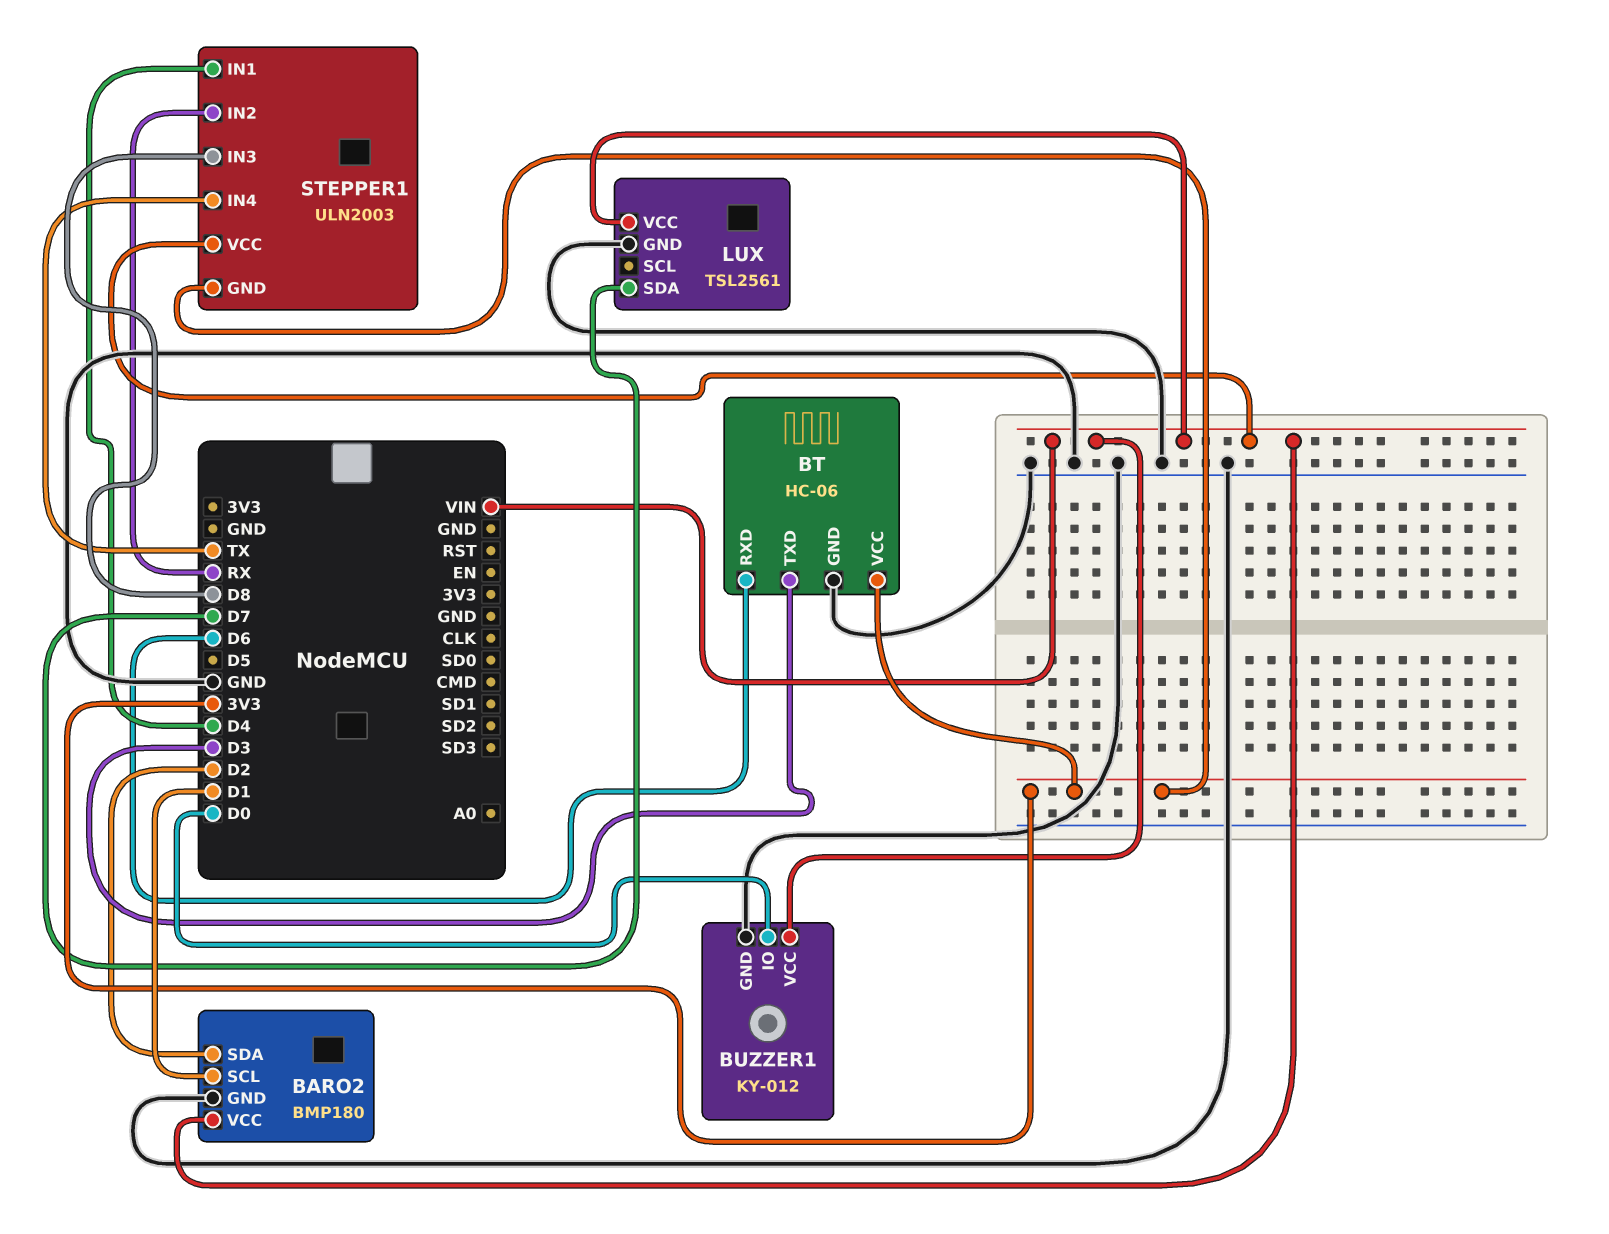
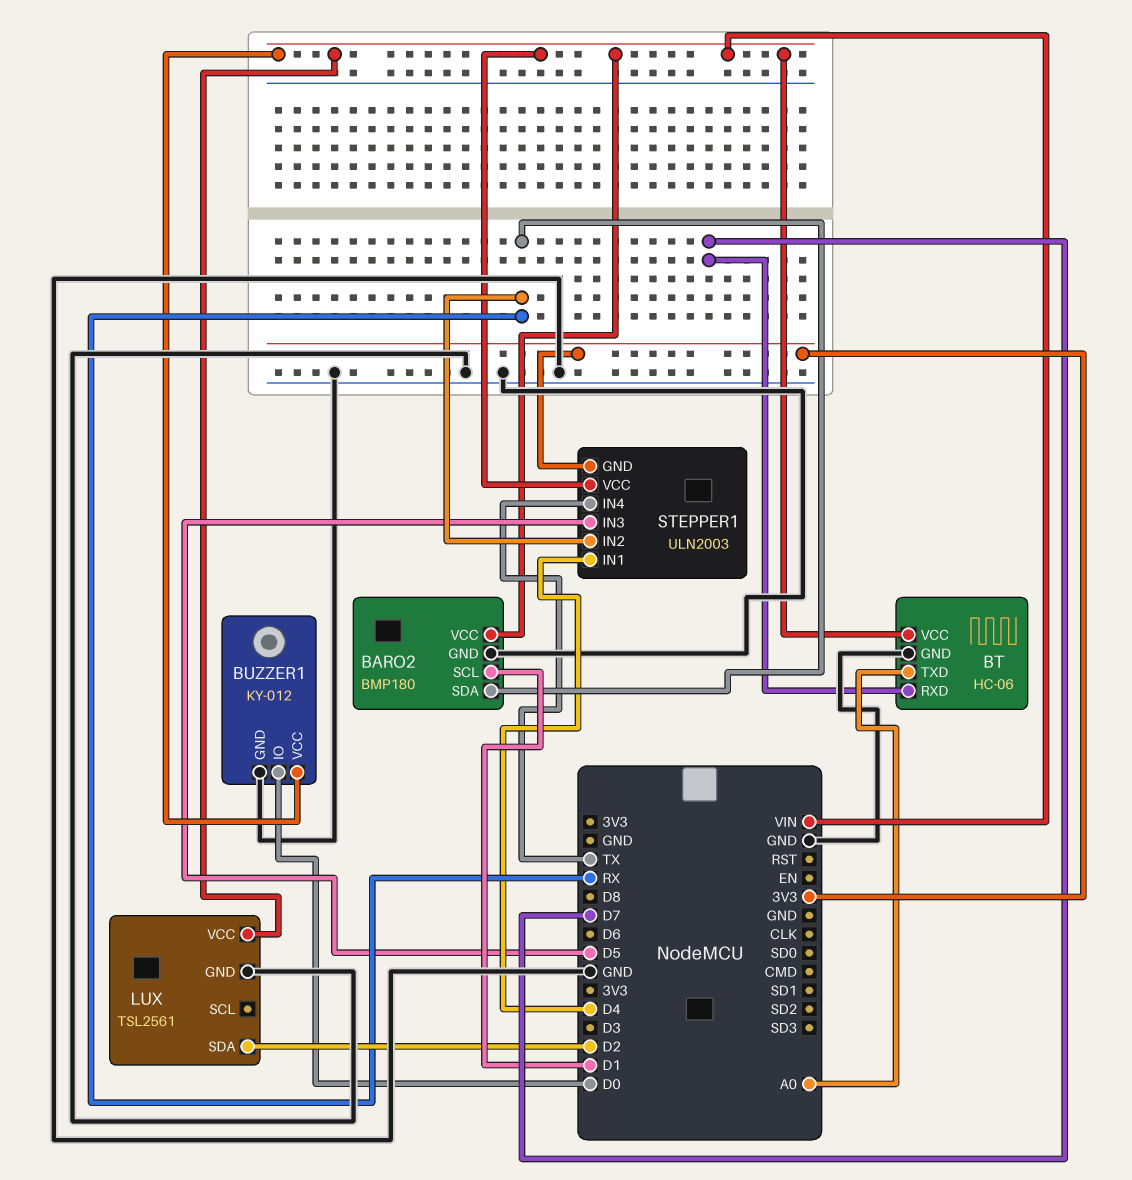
BARO2 pin SDA: D2 -> RX
BT pin RXD: D6 -> D7
BT pin TXD: D3 -> A0
BT pin VCC: 3V3 -> VIN
LUX pin SDA: D7 -> D2
STEPPER1 pin IN3: D8 -> D5

